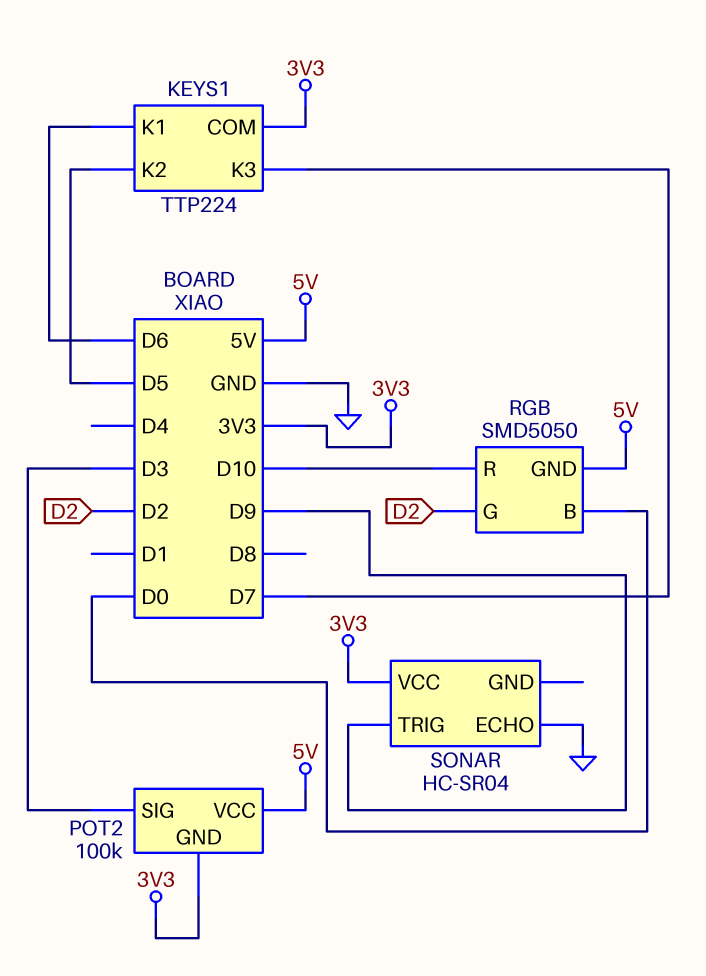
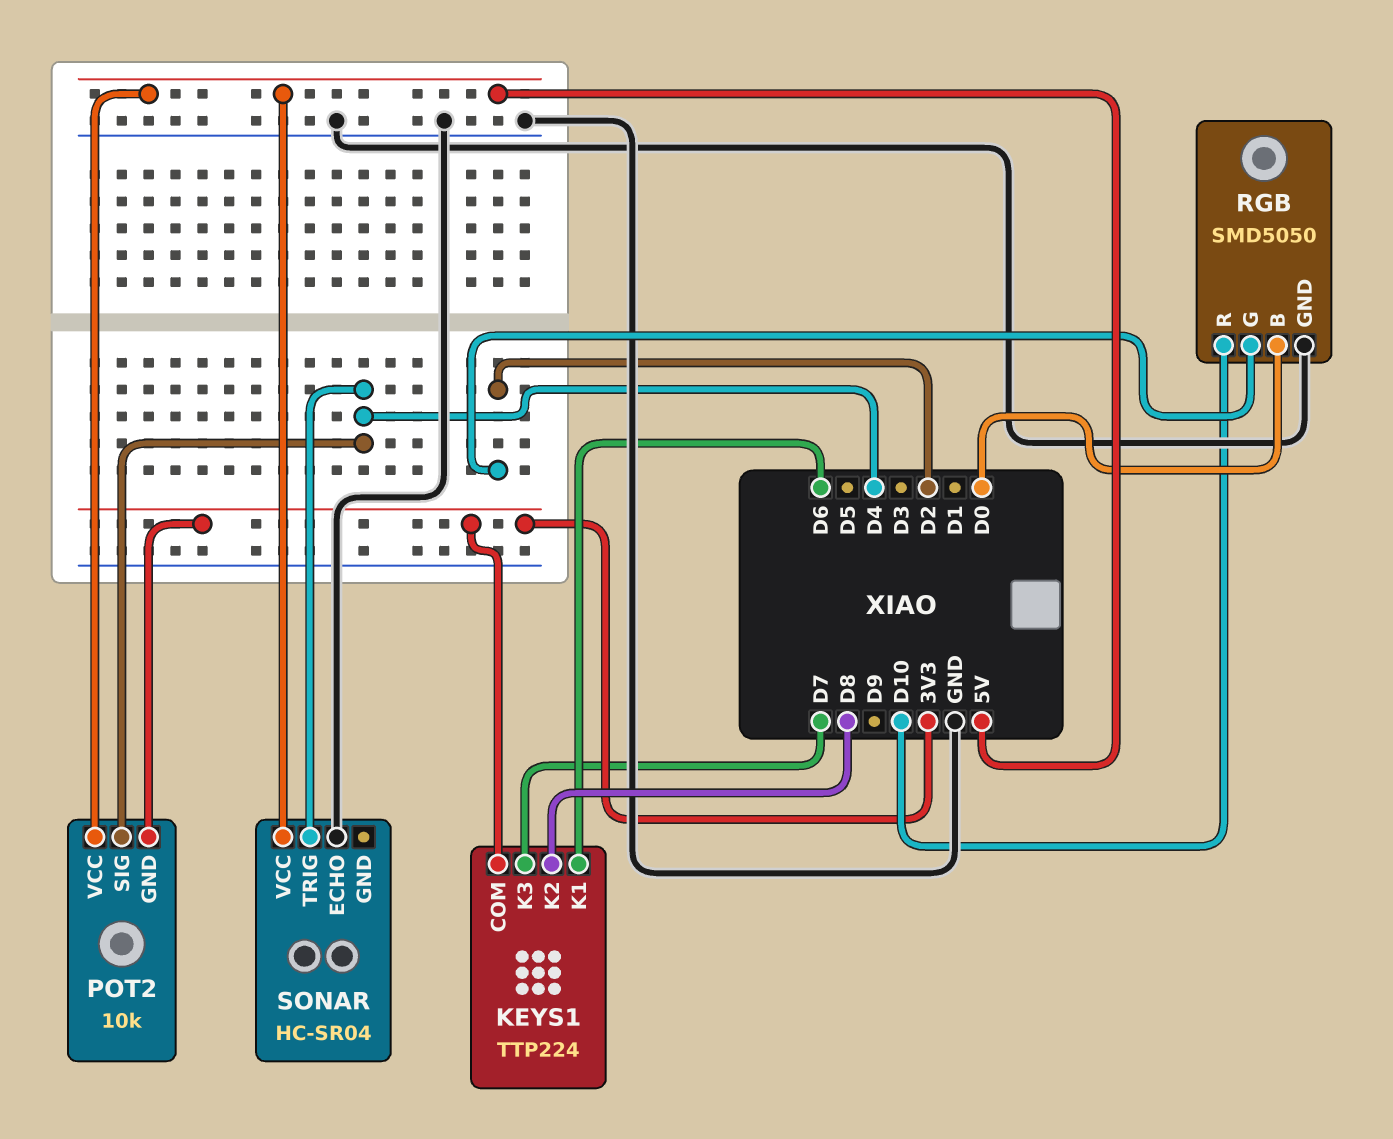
KEYS1 pin K2: D5 -> D8
POT2: 100k -> 10k
POT2 pin SIG: D3 -> D4
RGB pin GND: 5V -> GND
SONAR pin TRIG: D9 -> D4
SONAR pin VCC: 3V3 -> 5V

